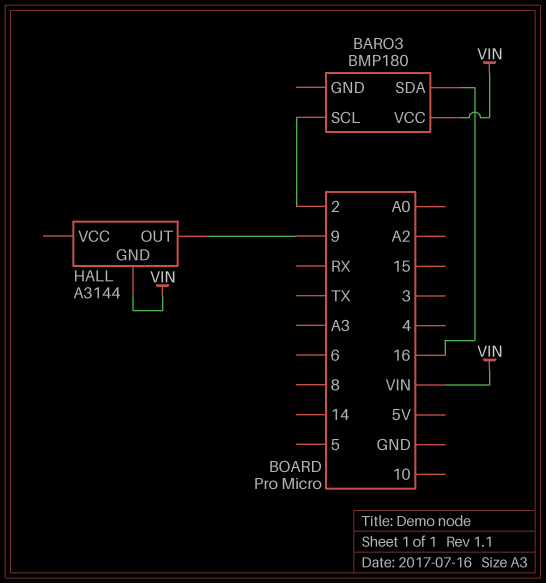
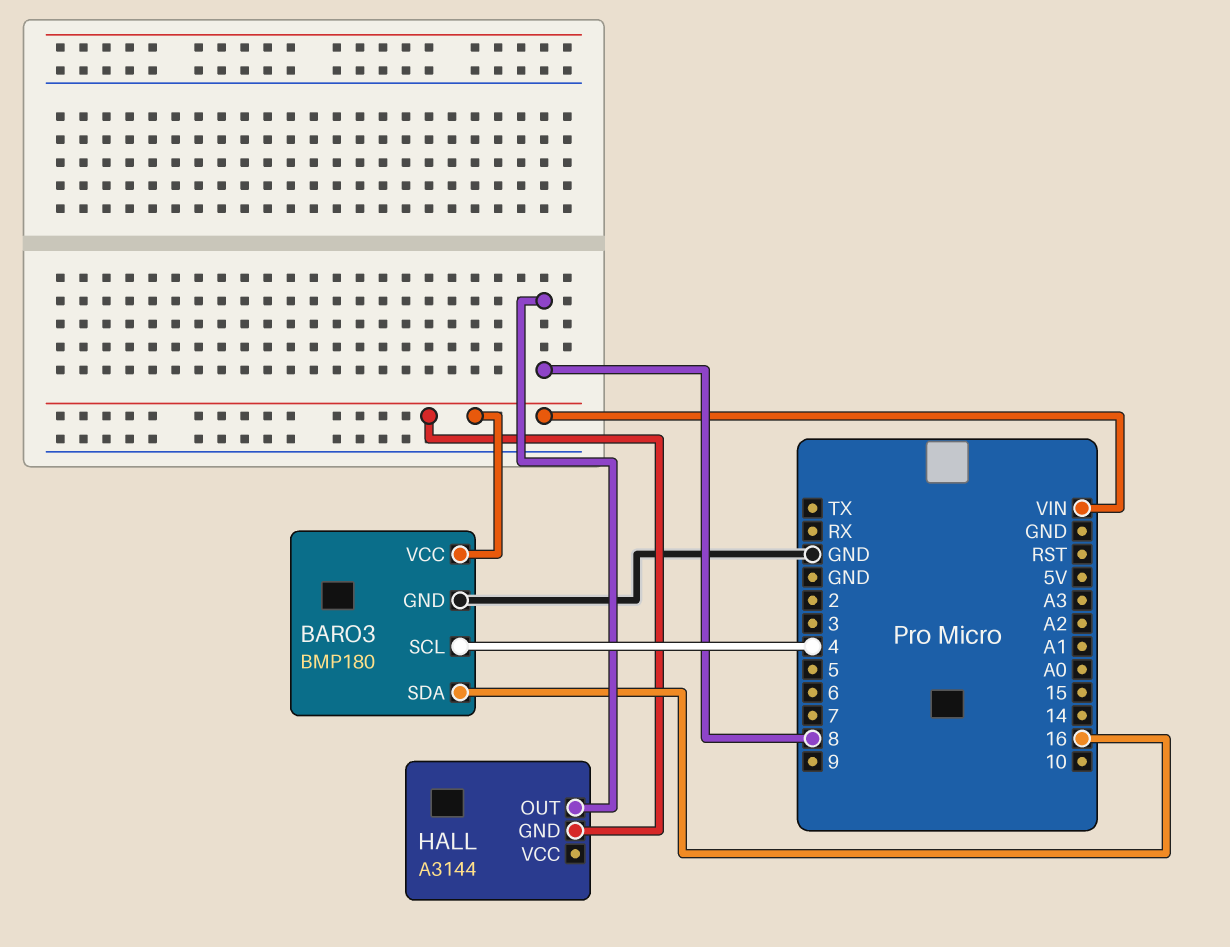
BARO3 pin GND: none -> GND
BARO3 pin SCL: 2 -> 4
HALL pin OUT: 9 -> 8

